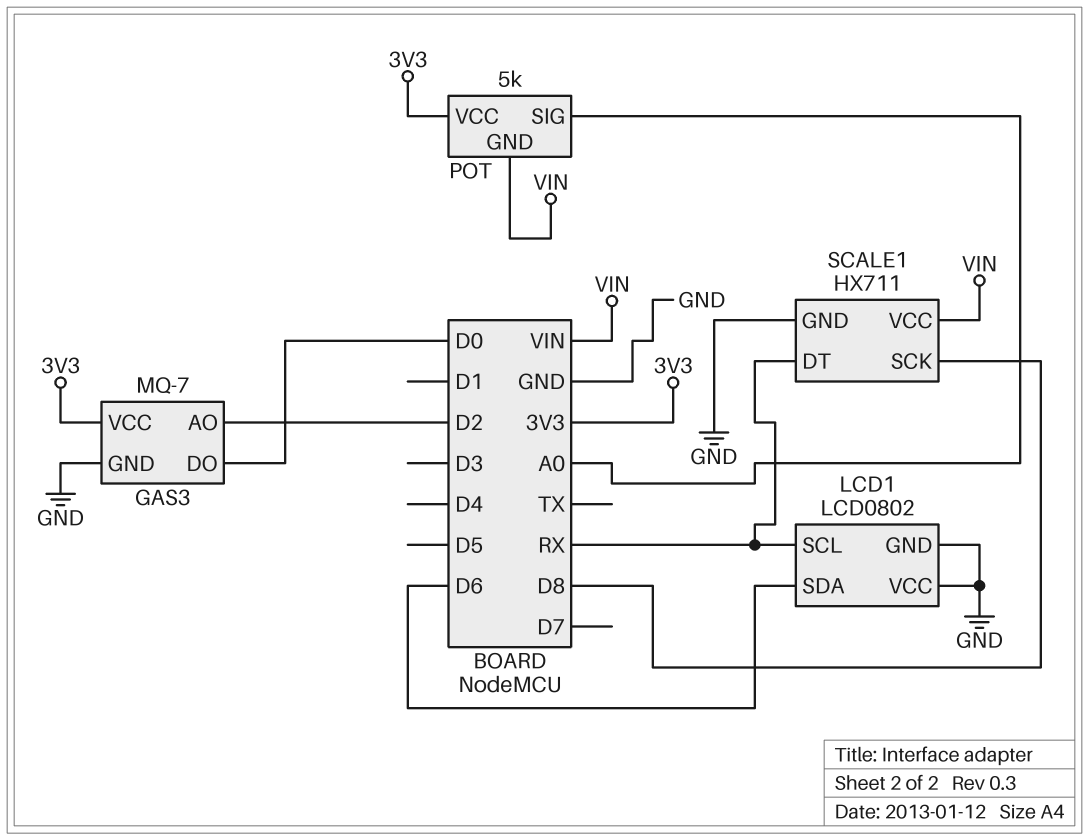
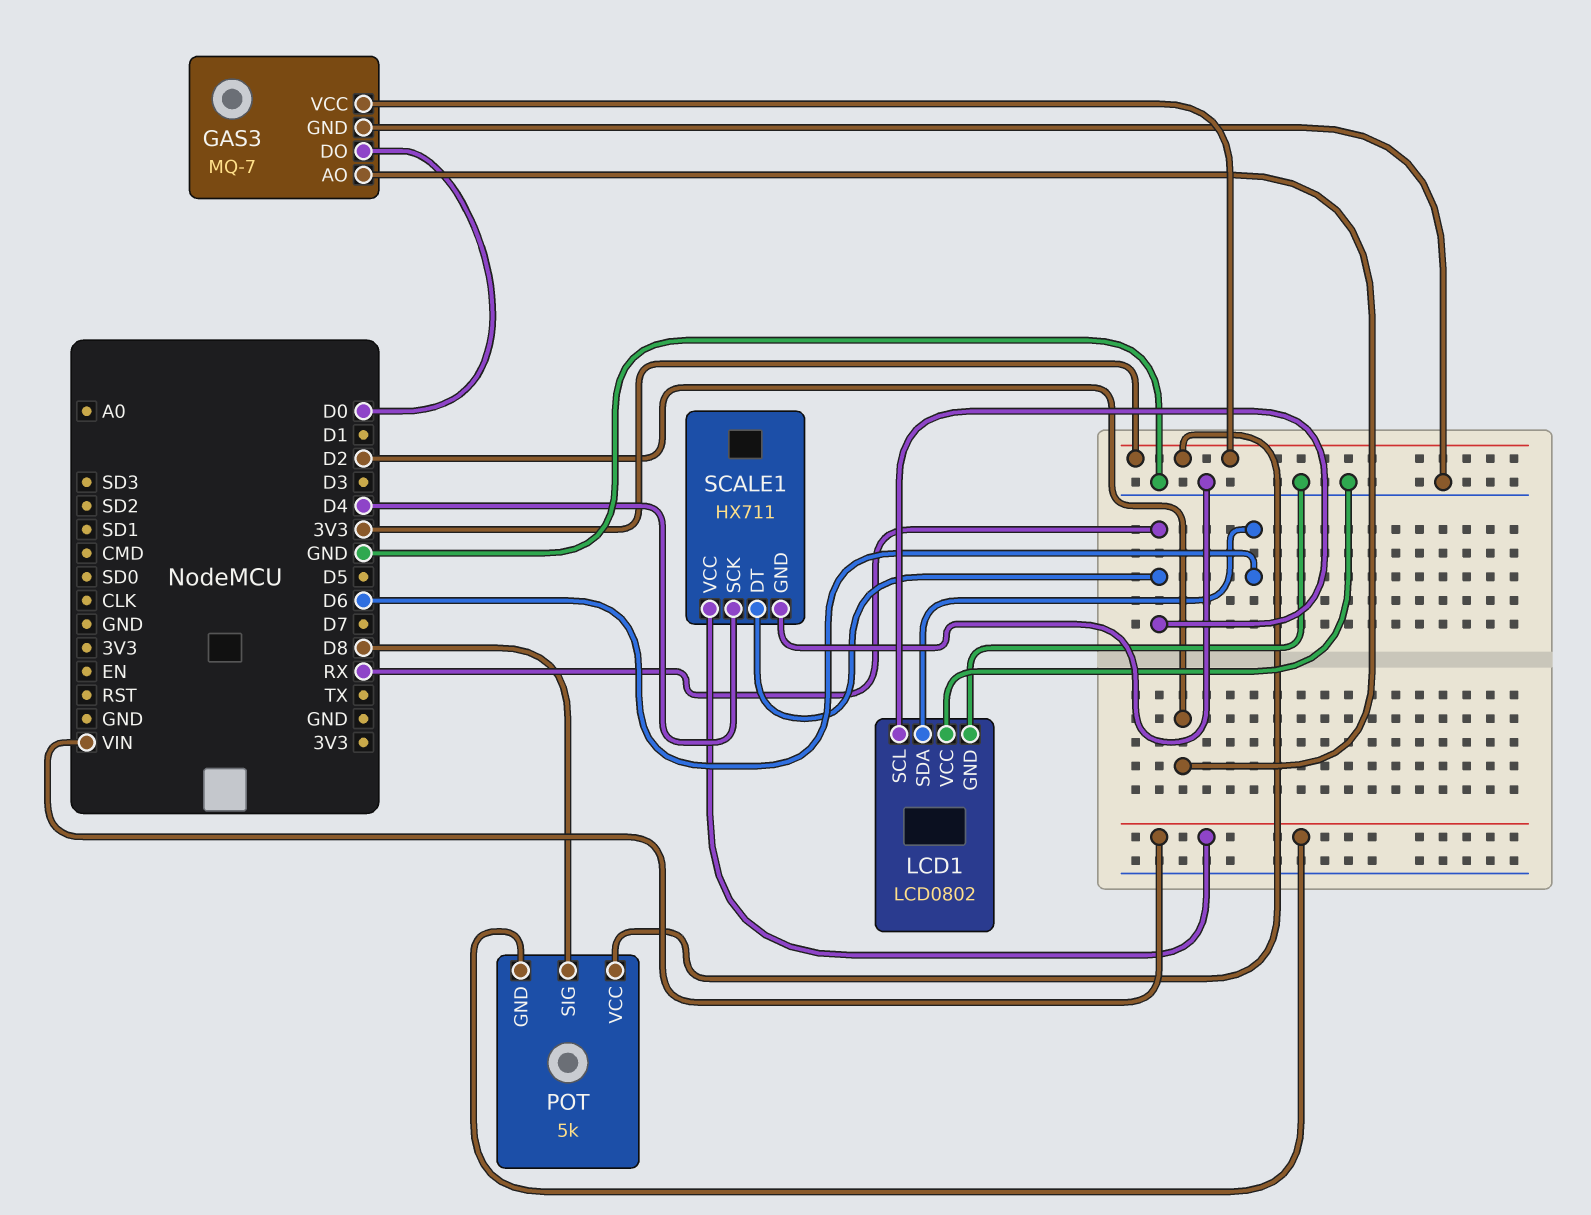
POT pin SIG: A0 -> D8
SCALE1 pin SCK: D8 -> D4

